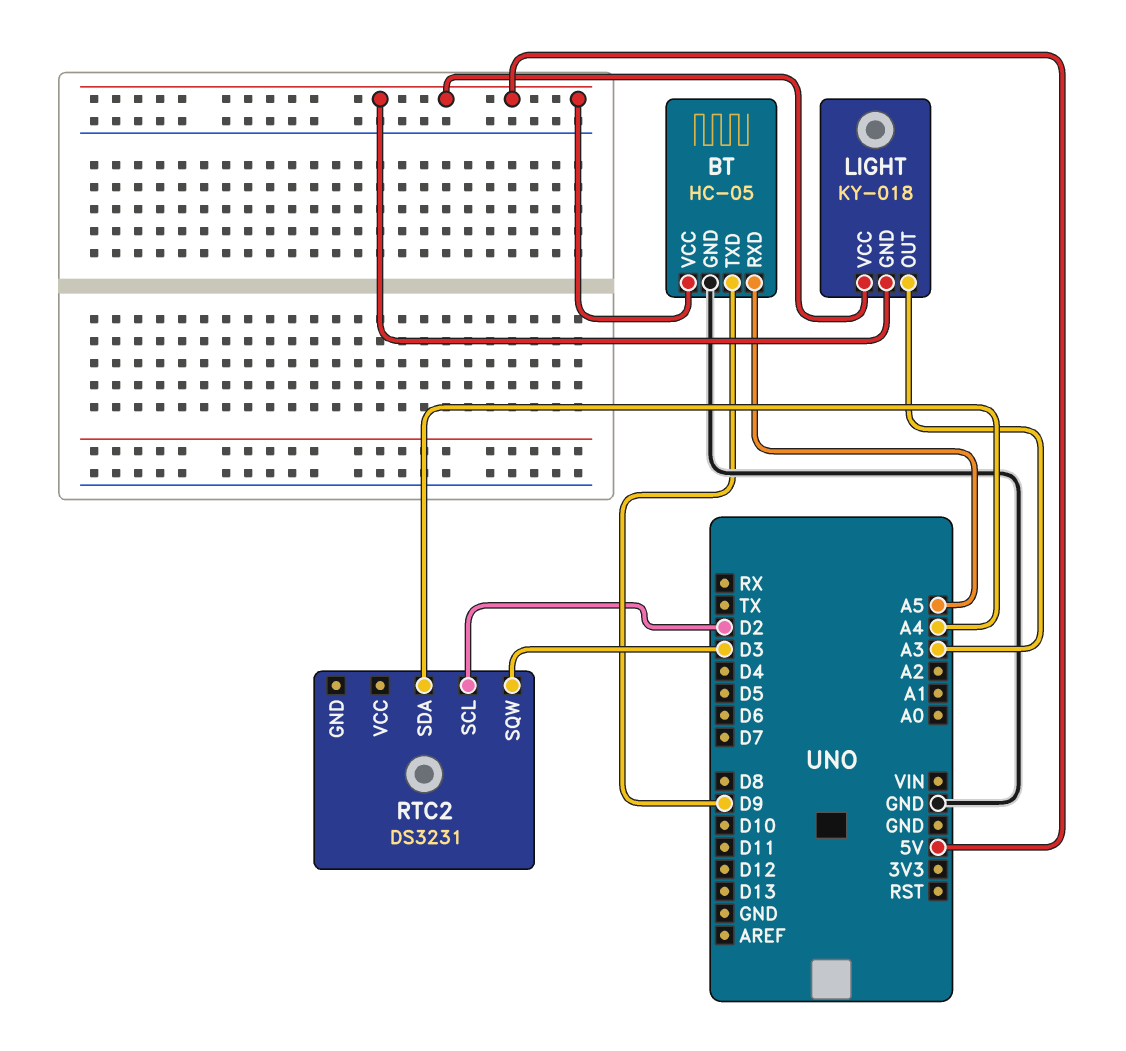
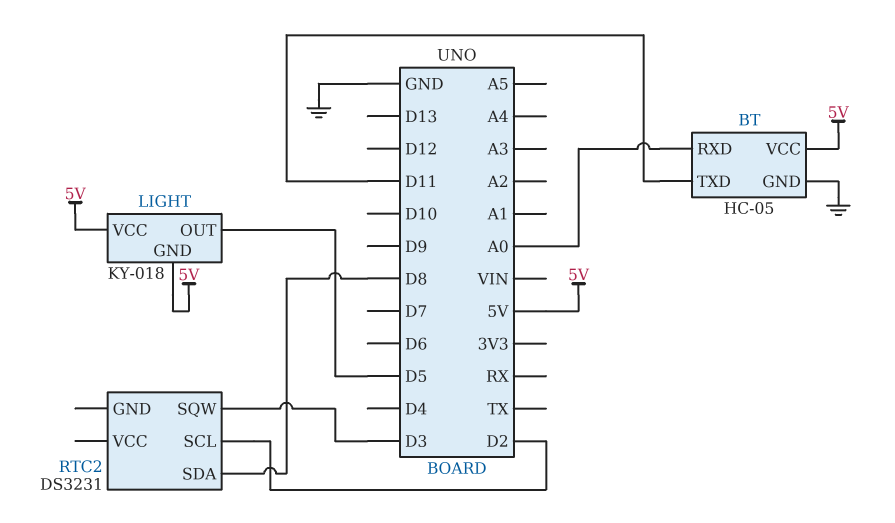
BT pin RXD: A5 -> A0
BT pin TXD: D9 -> D11
LIGHT pin OUT: A3 -> D5
RTC2 pin SDA: A4 -> D8

